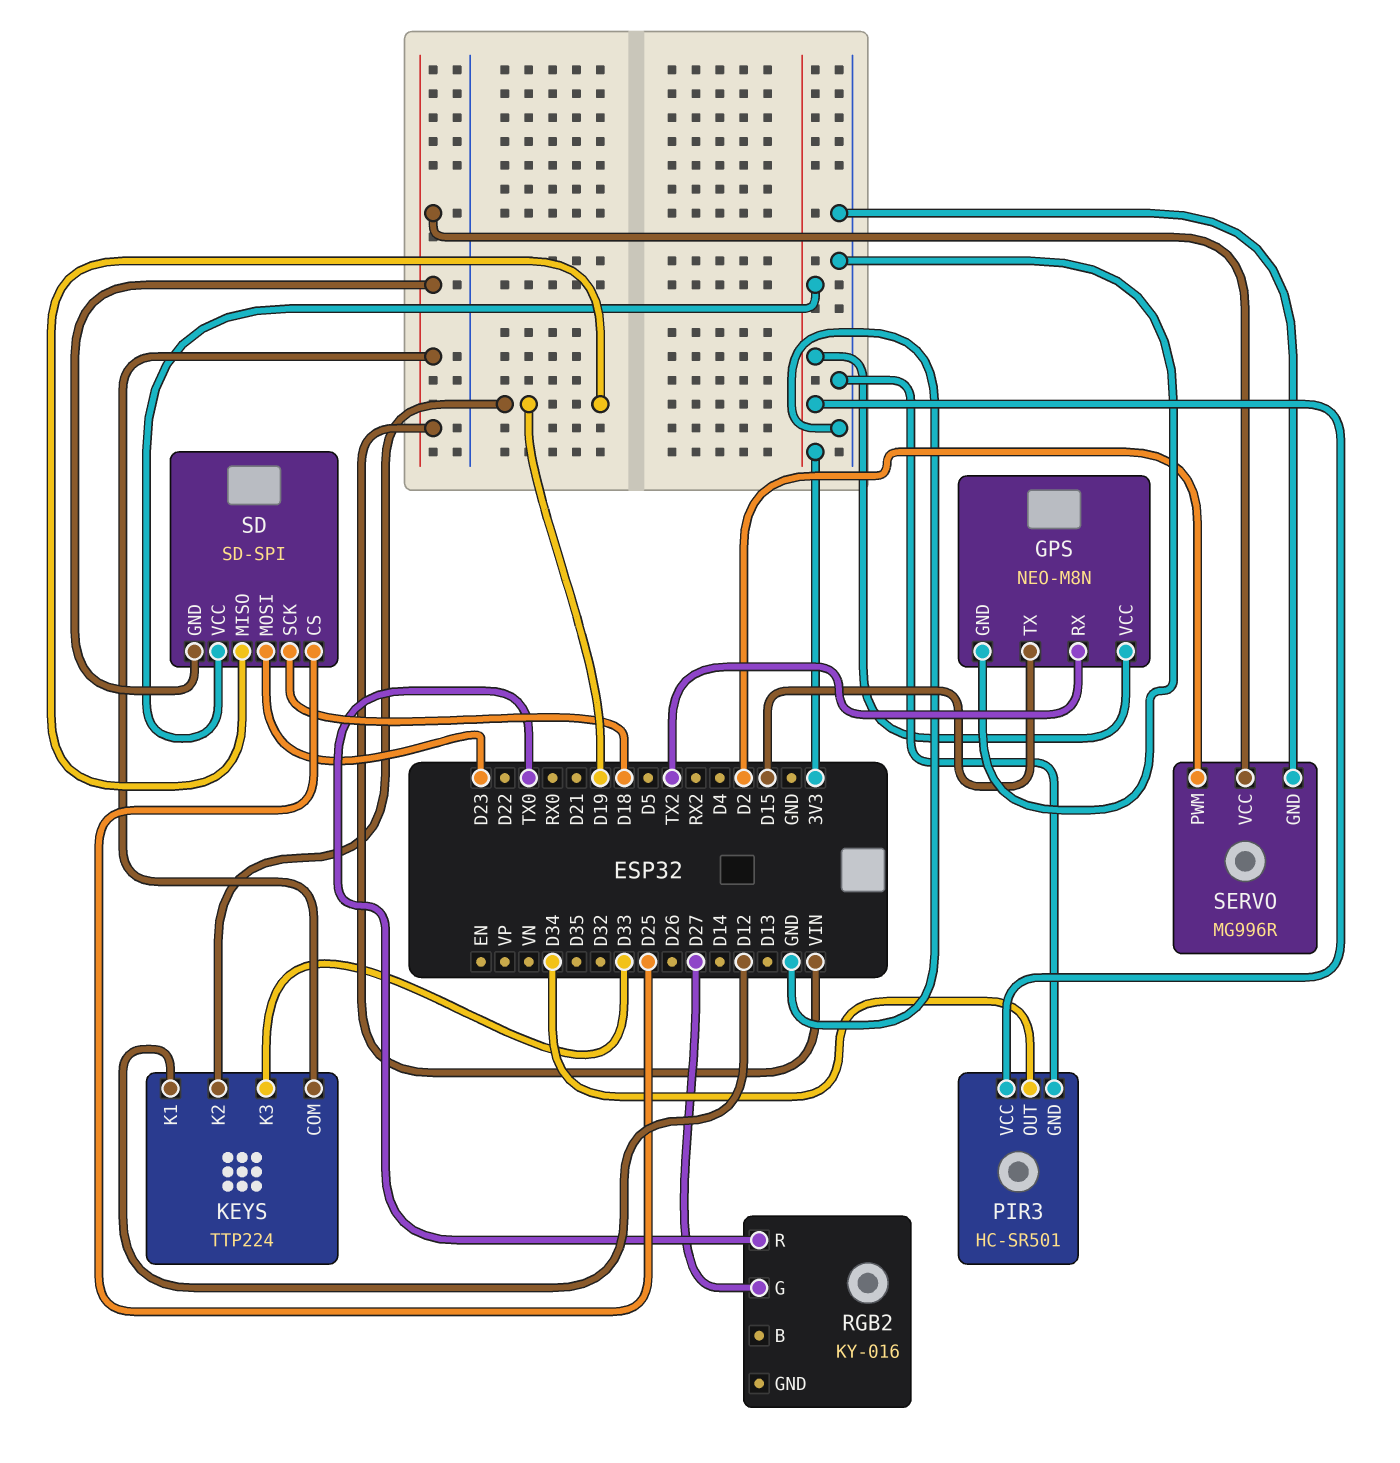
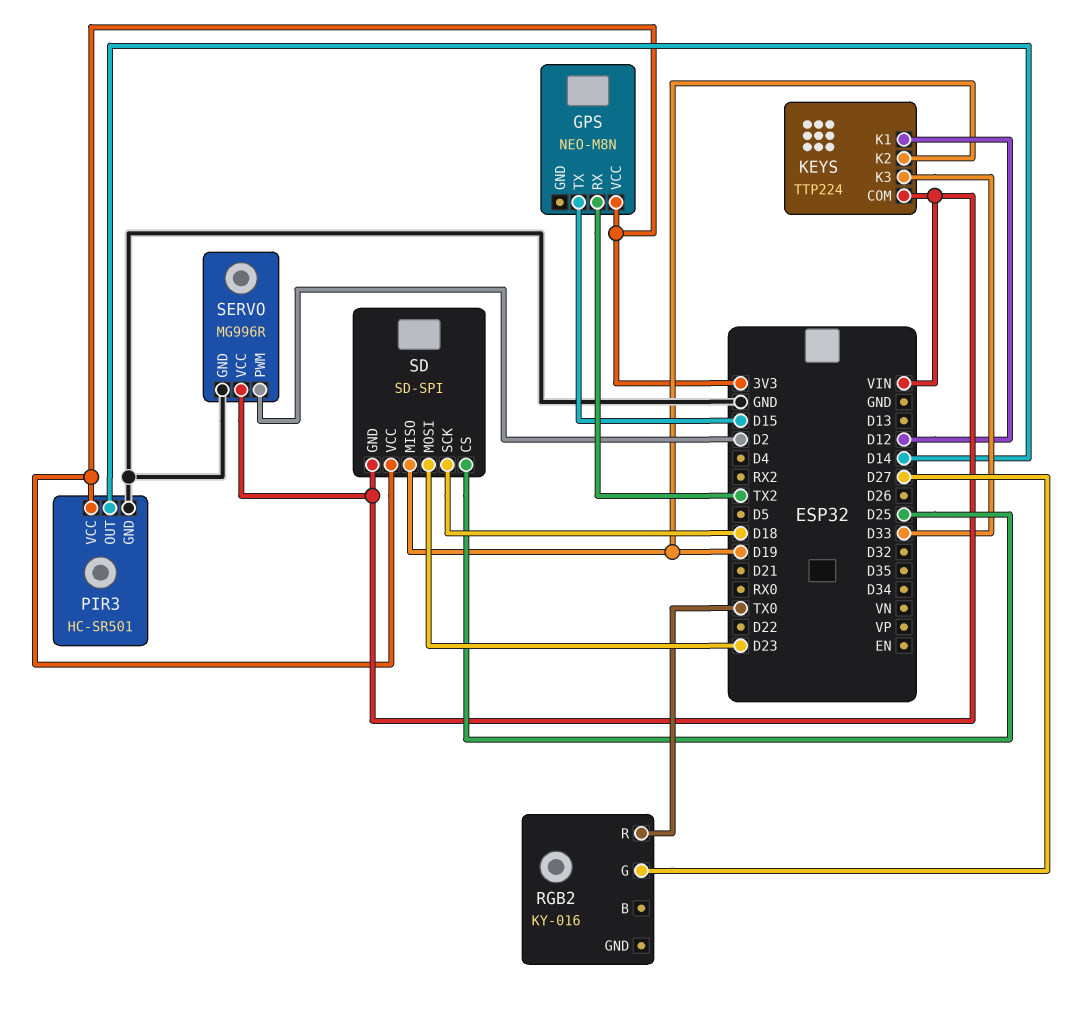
GPS pin GND: GND -> none
PIR3 pin OUT: D34 -> D14

